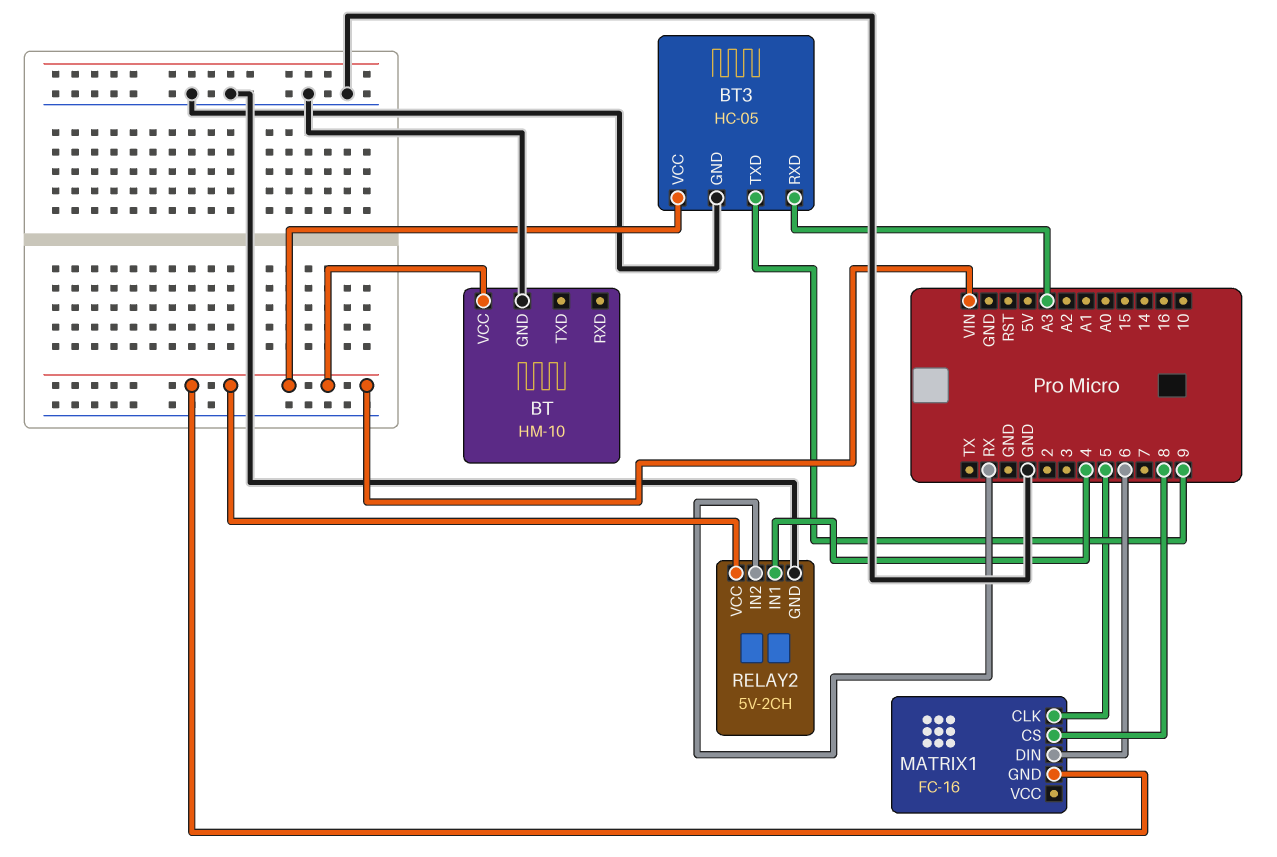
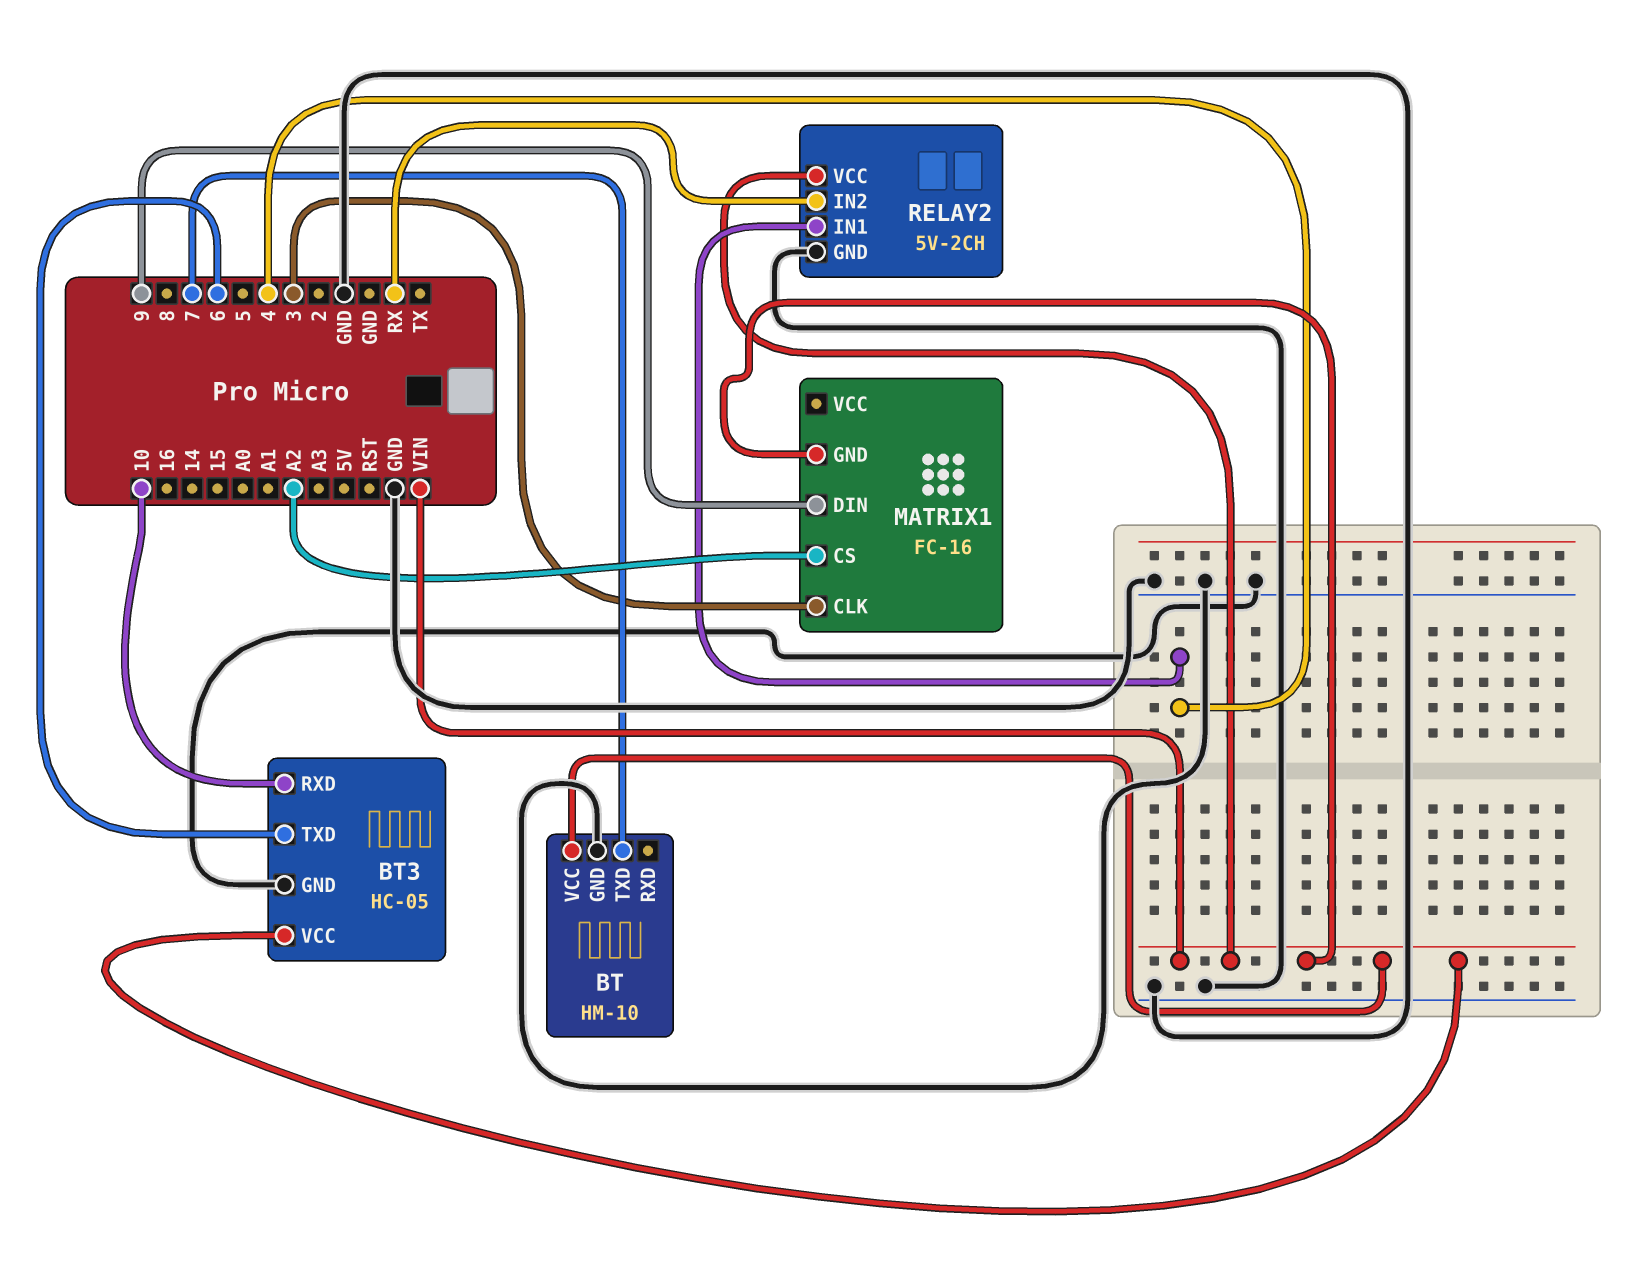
BT pin TXD: none -> 7
BT3 pin RXD: A3 -> 10
BT3 pin TXD: 9 -> 6
MATRIX1 pin CLK: 5 -> 3
MATRIX1 pin CS: 8 -> A2
MATRIX1 pin DIN: 6 -> 9

